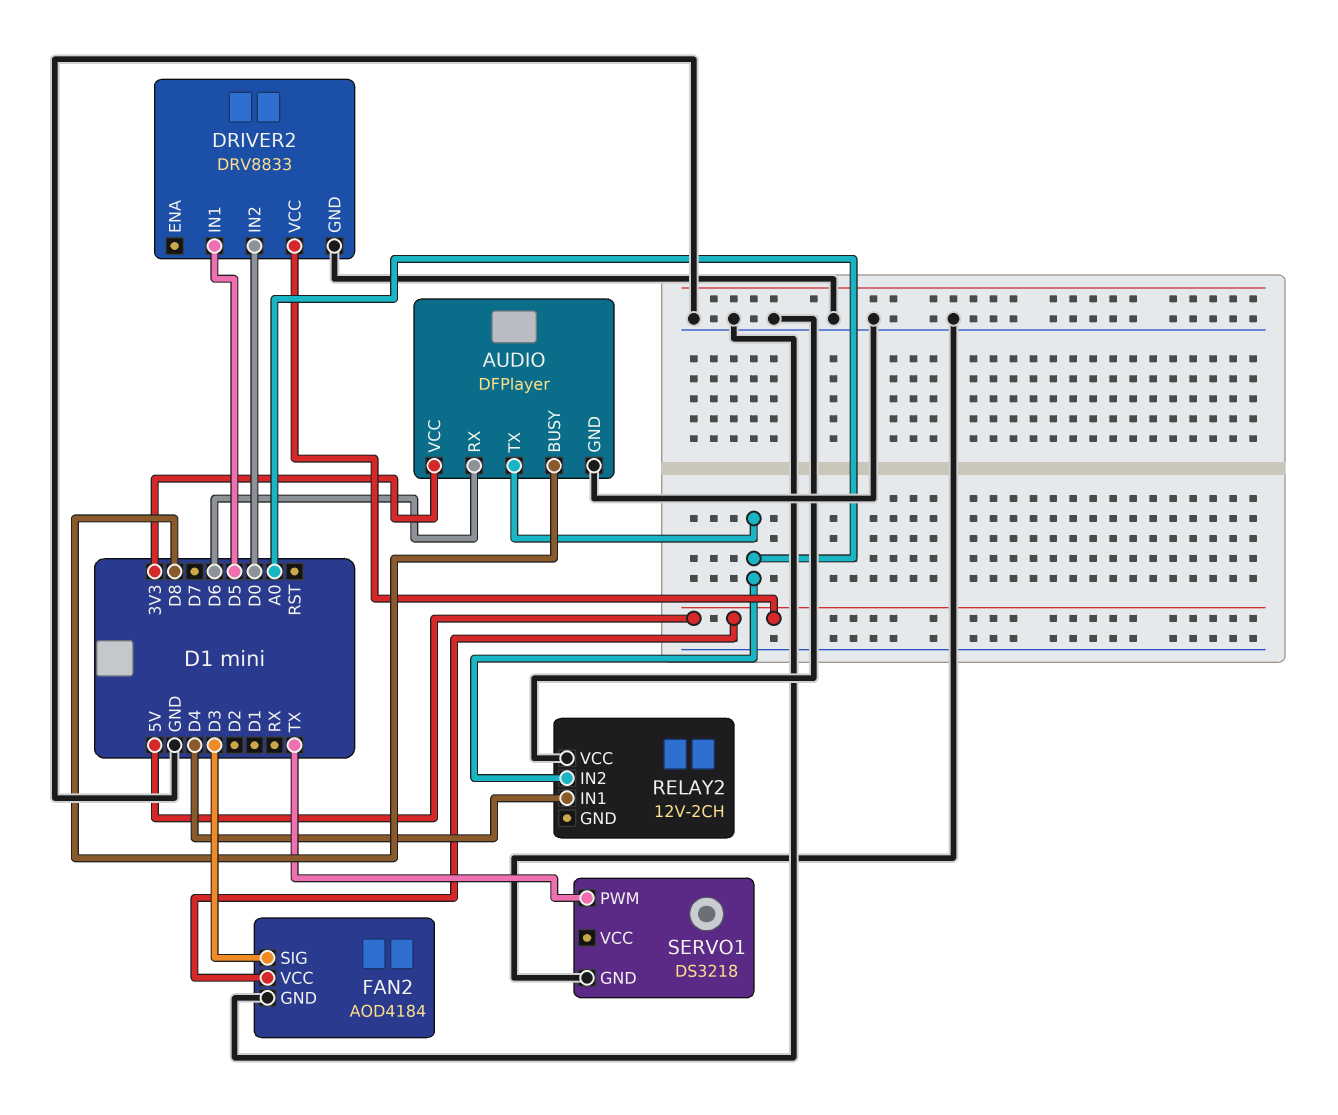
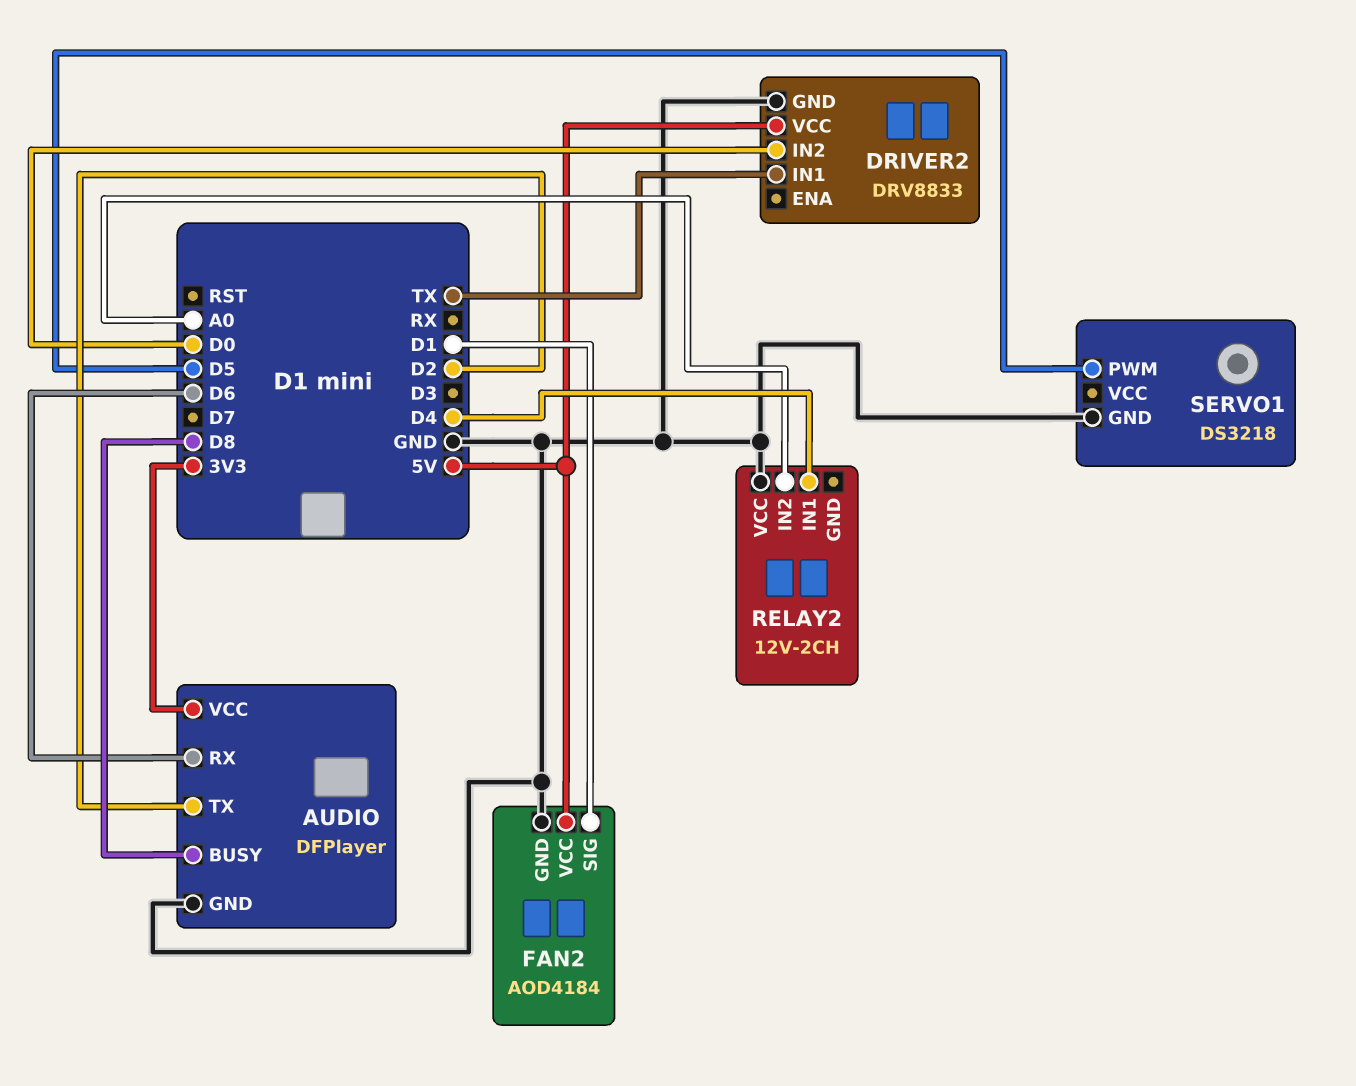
AUDIO pin TX: A0 -> D2
DRIVER2 pin IN1: D5 -> TX
FAN2 pin SIG: D3 -> D1
SERVO1 pin PWM: TX -> D5

